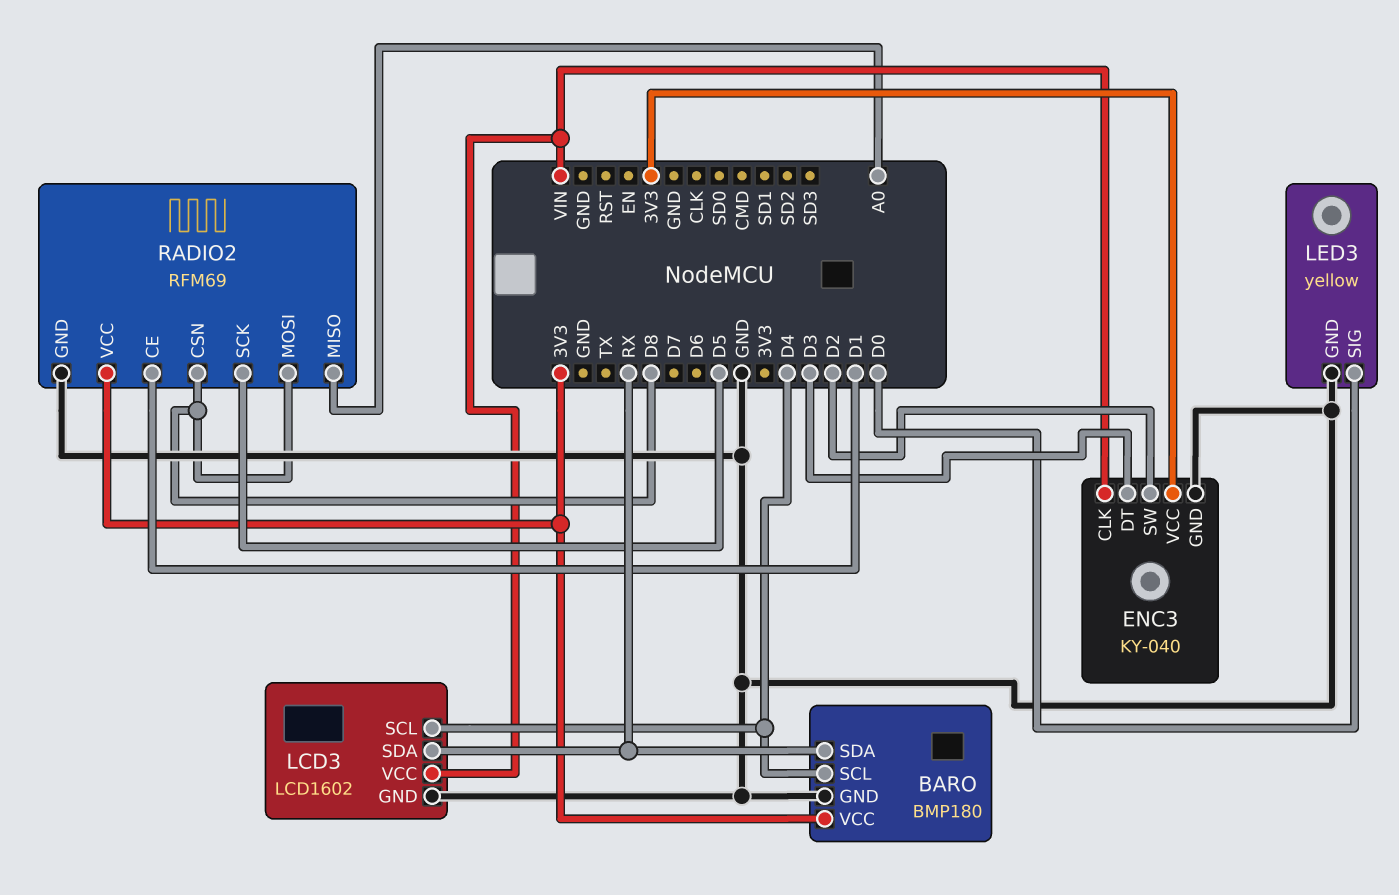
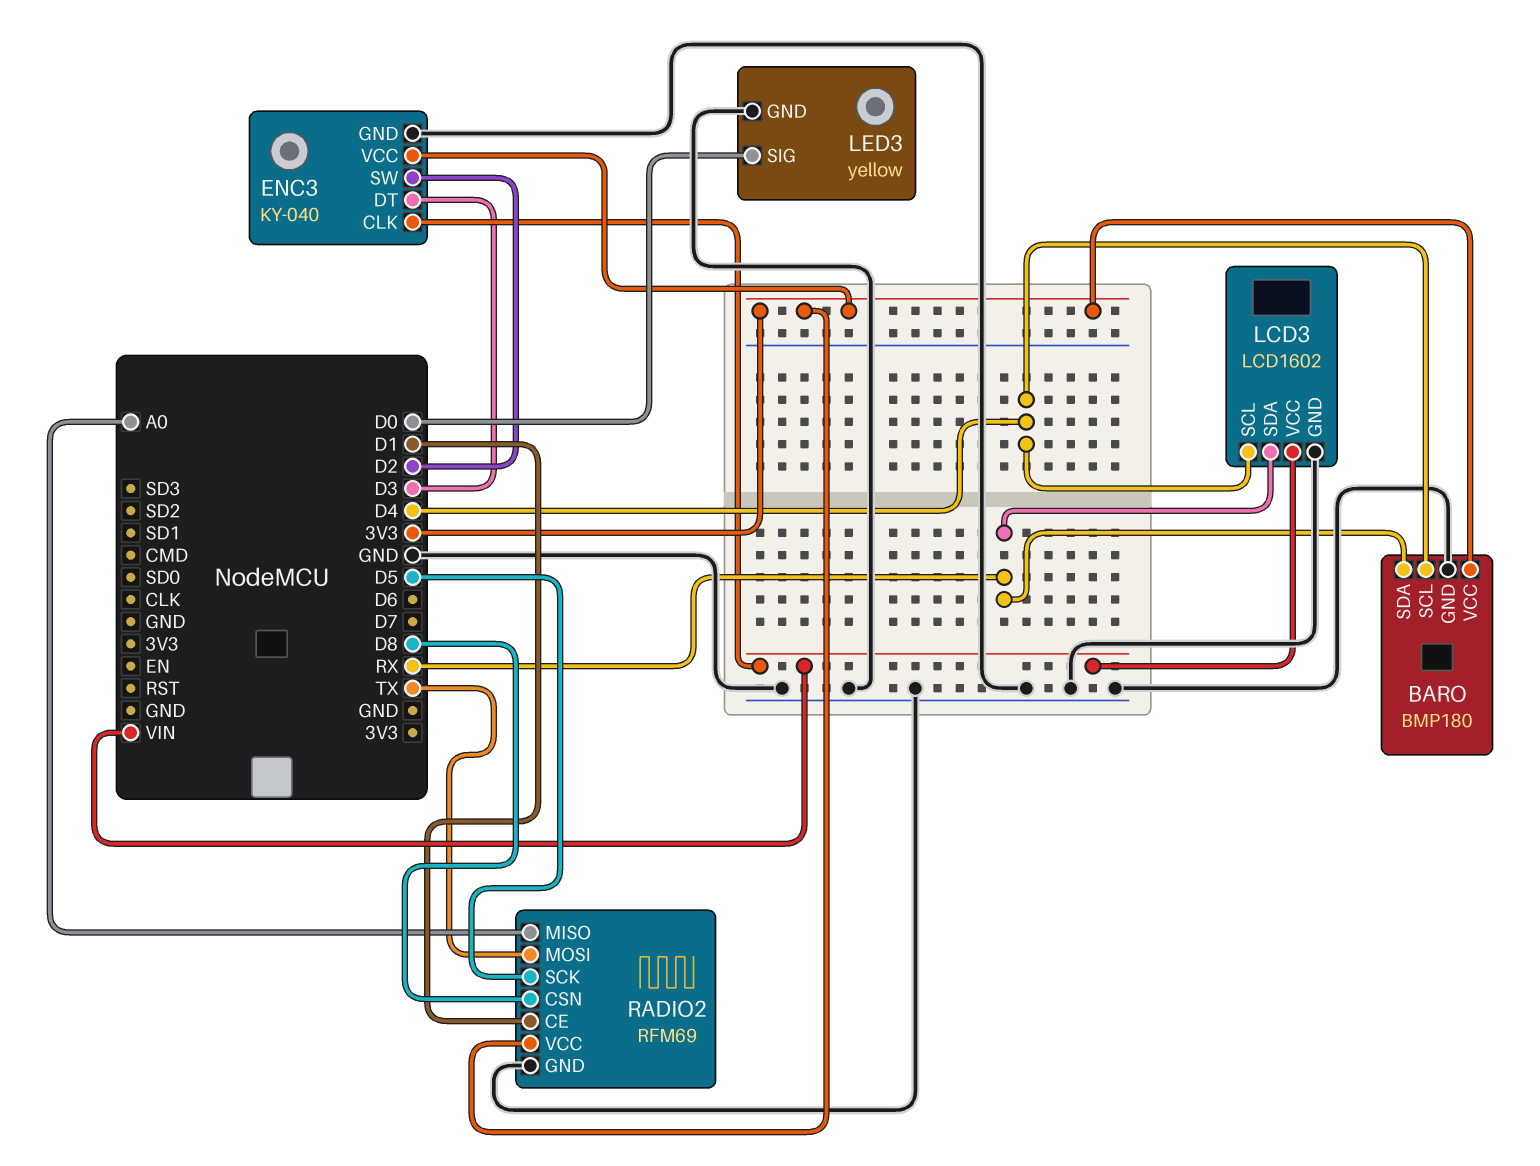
RADIO2 pin MOSI: D8 -> TX

